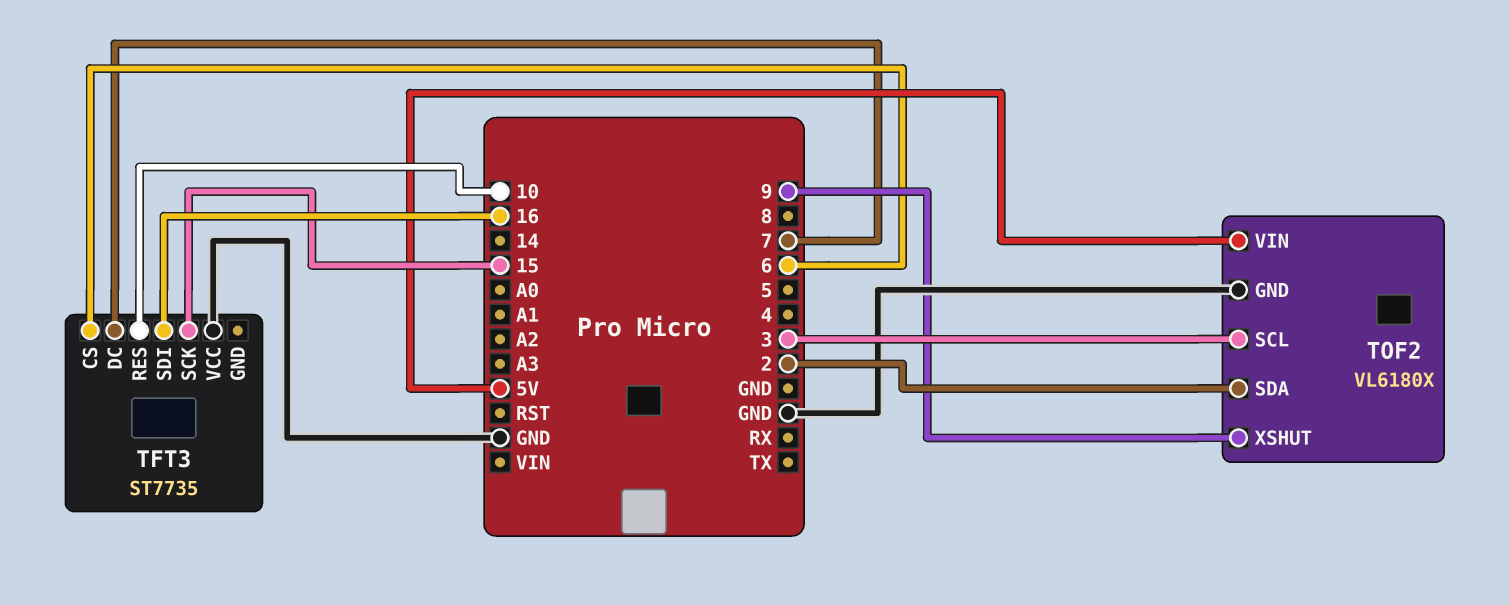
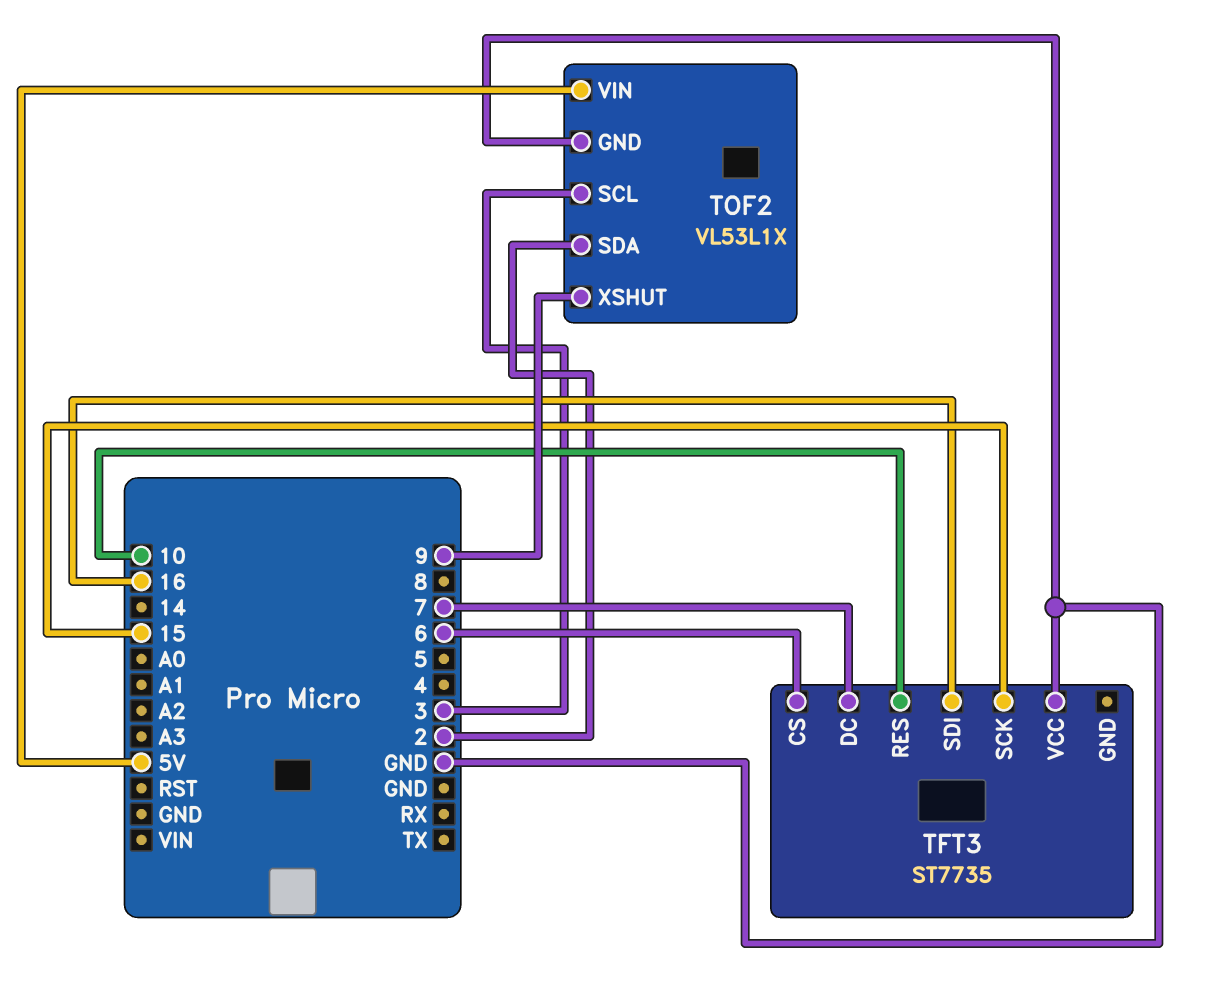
TOF2: VL6180X -> VL53L1X

